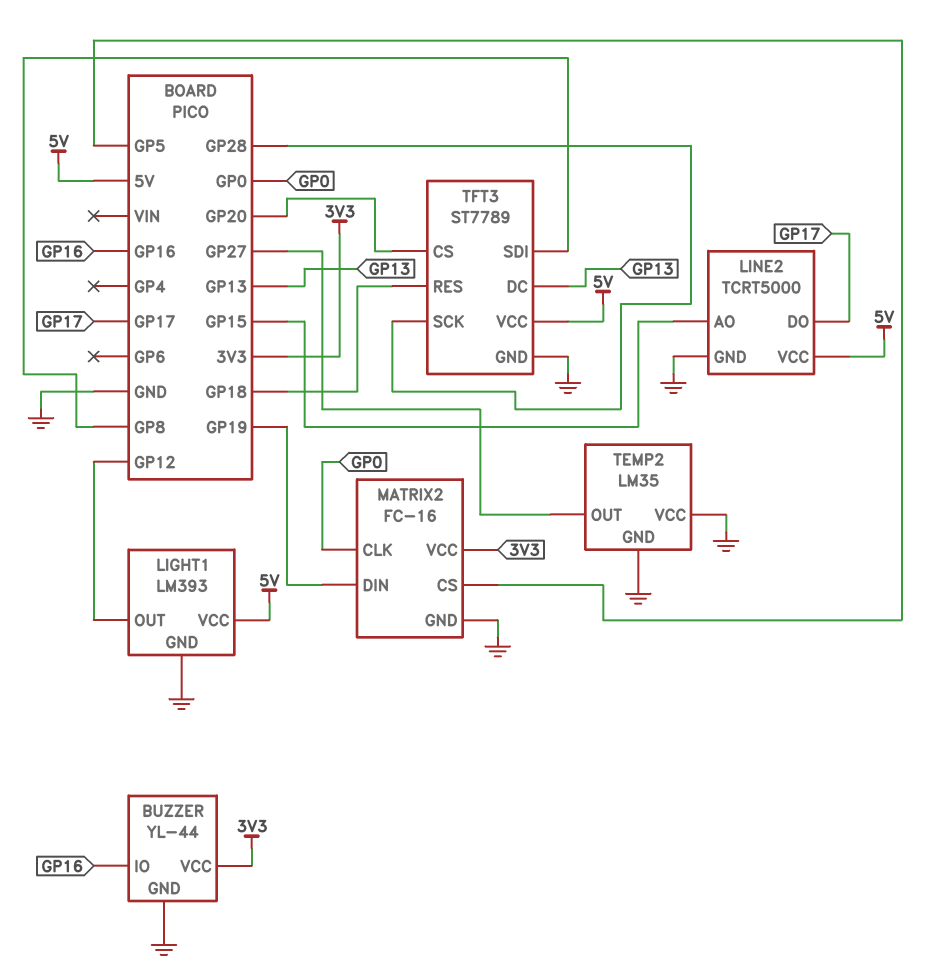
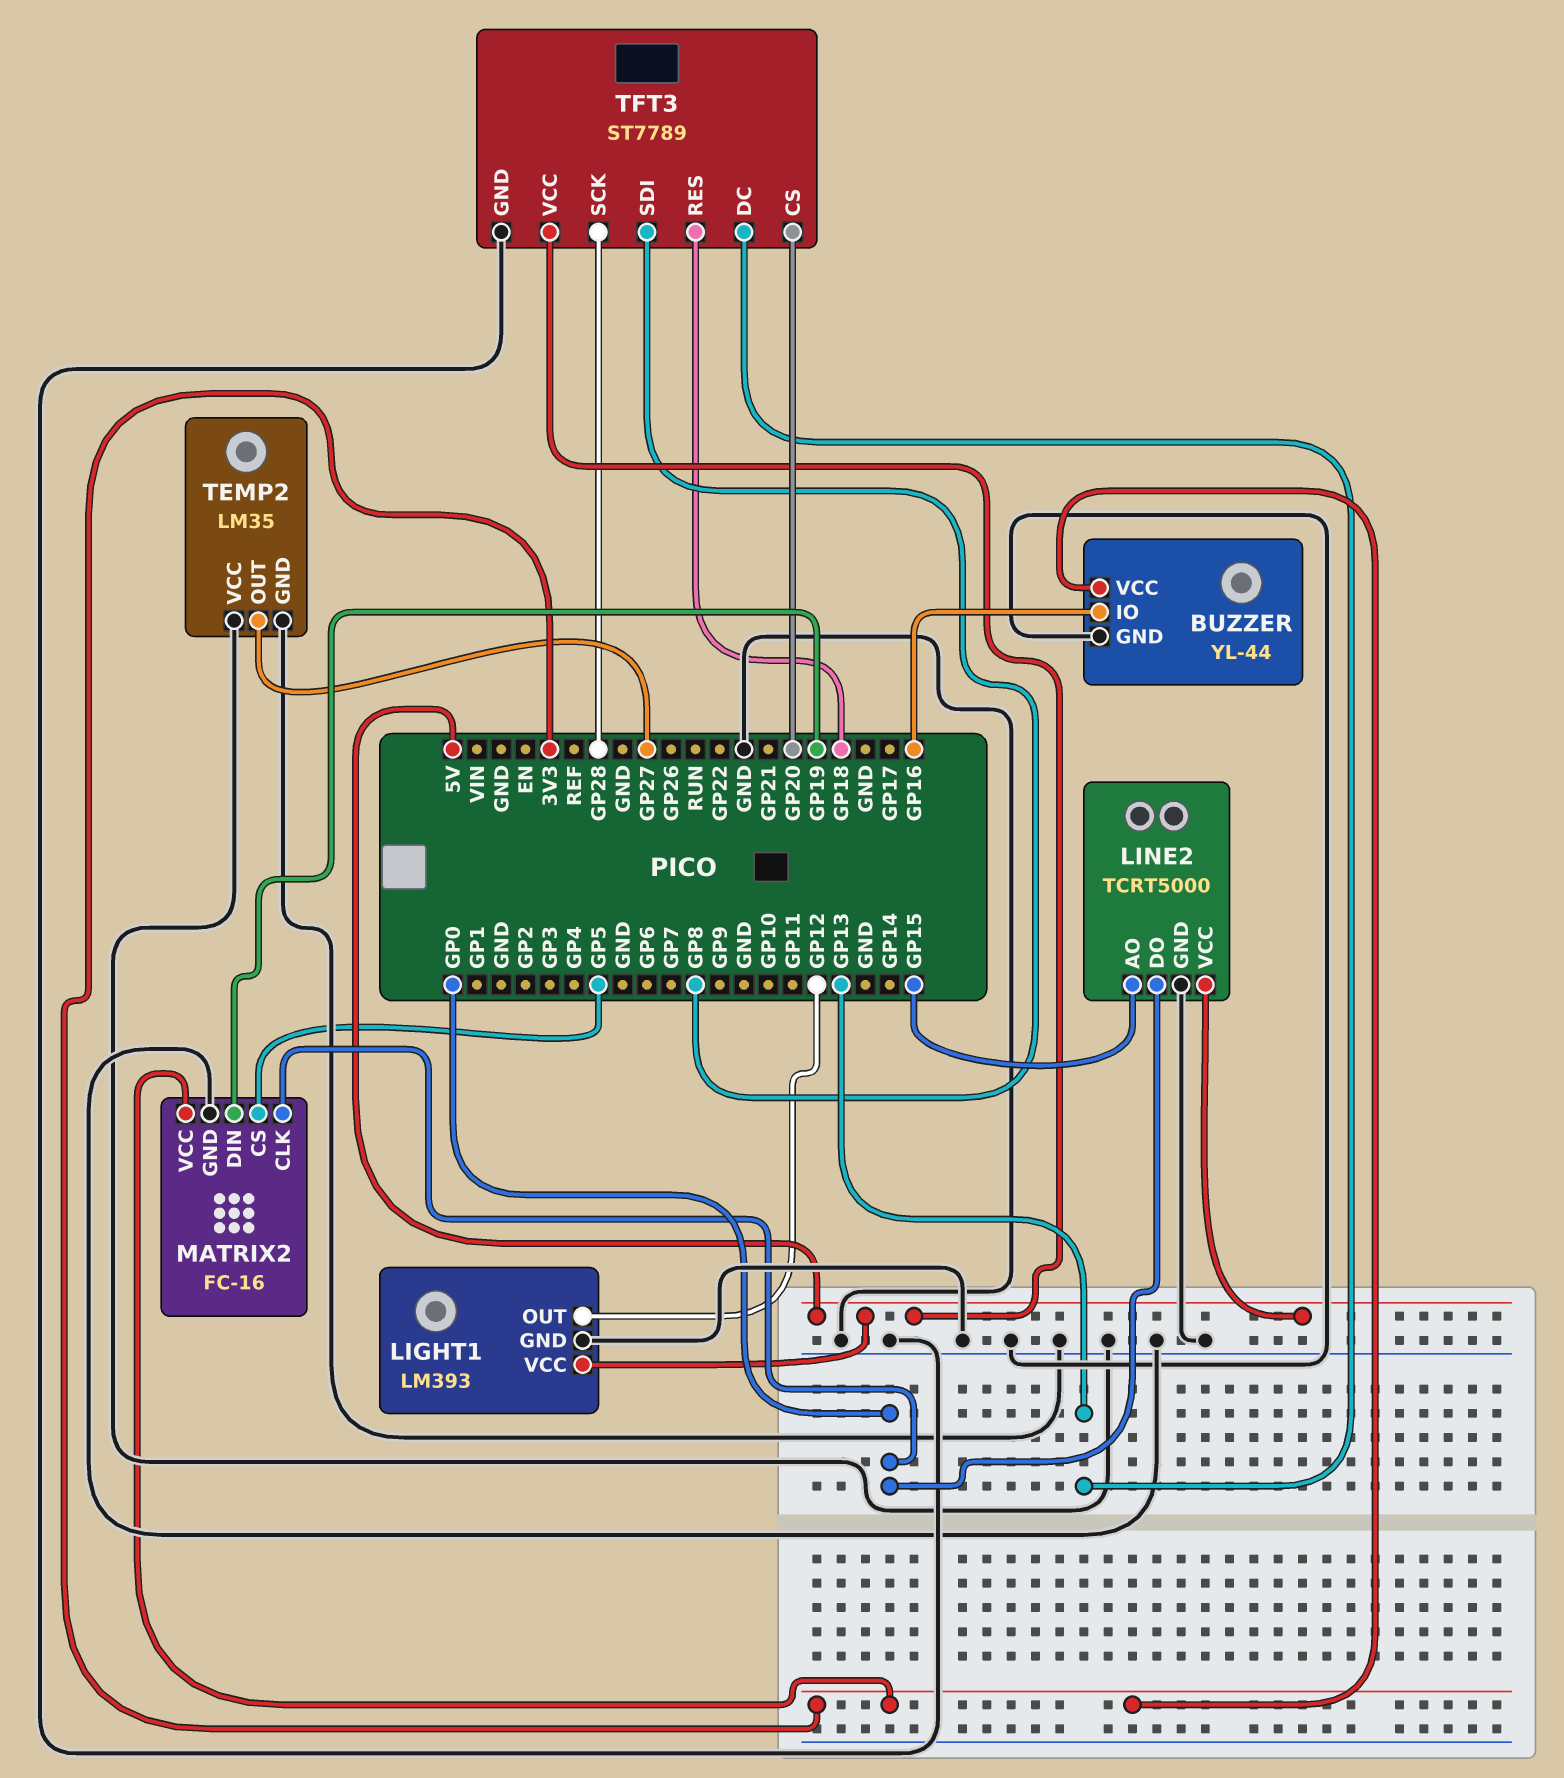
LINE2 pin DO: GP17 -> GP0

